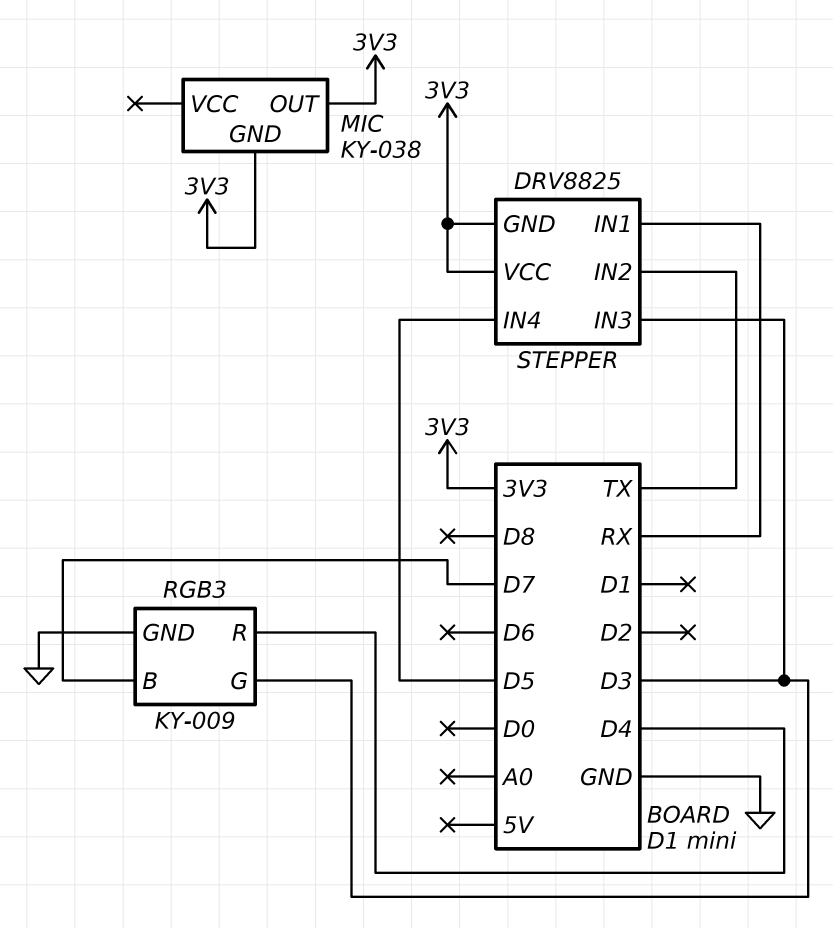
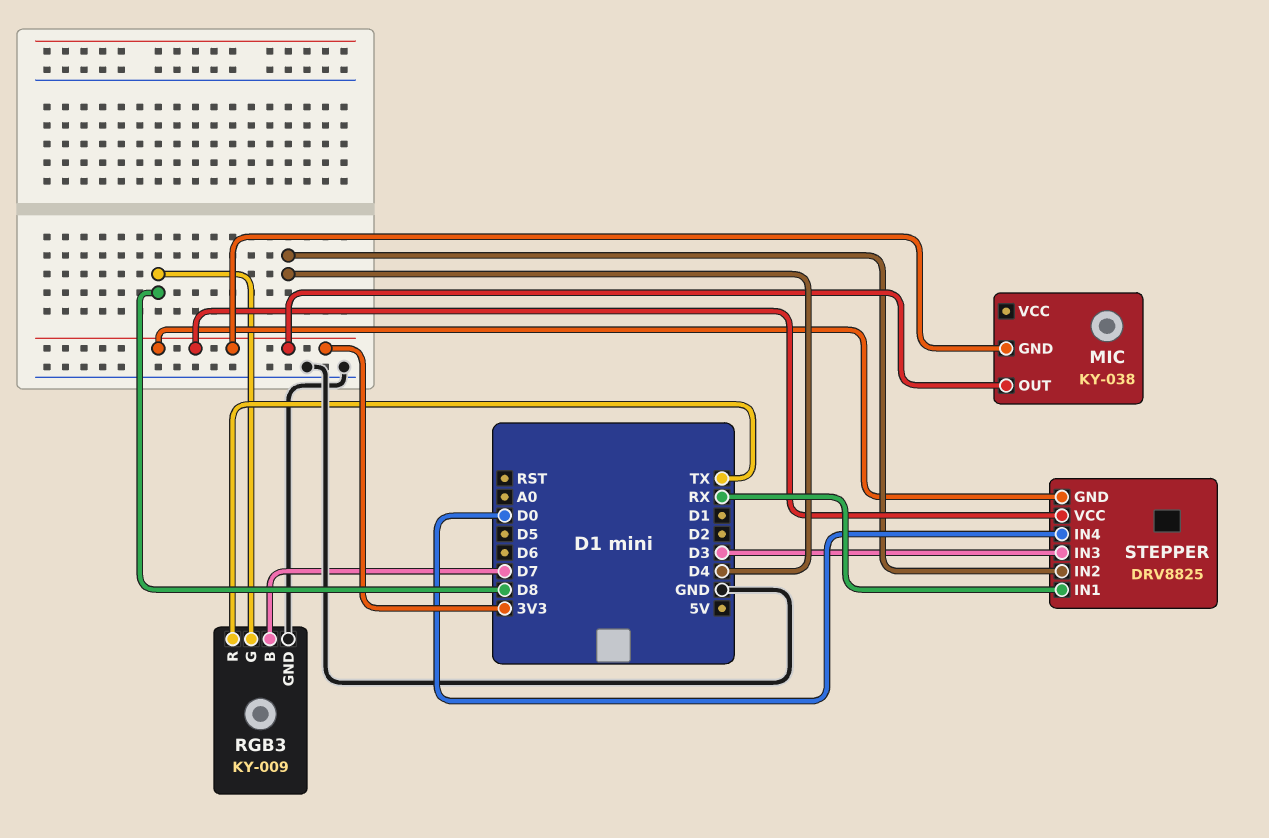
RGB3 pin G: D3 -> D8
RGB3 pin R: D4 -> TX
STEPPER pin IN2: TX -> D4
STEPPER pin IN4: D5 -> D0

